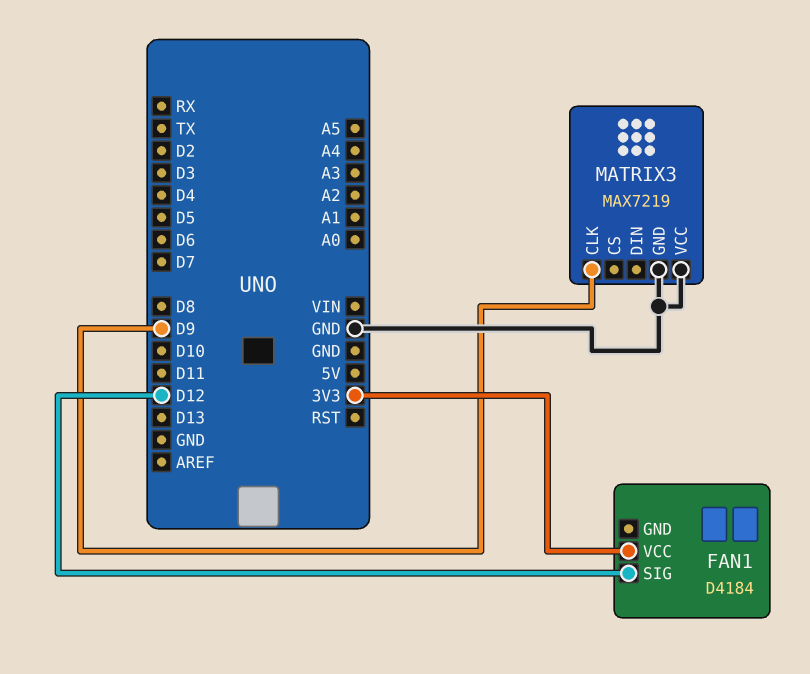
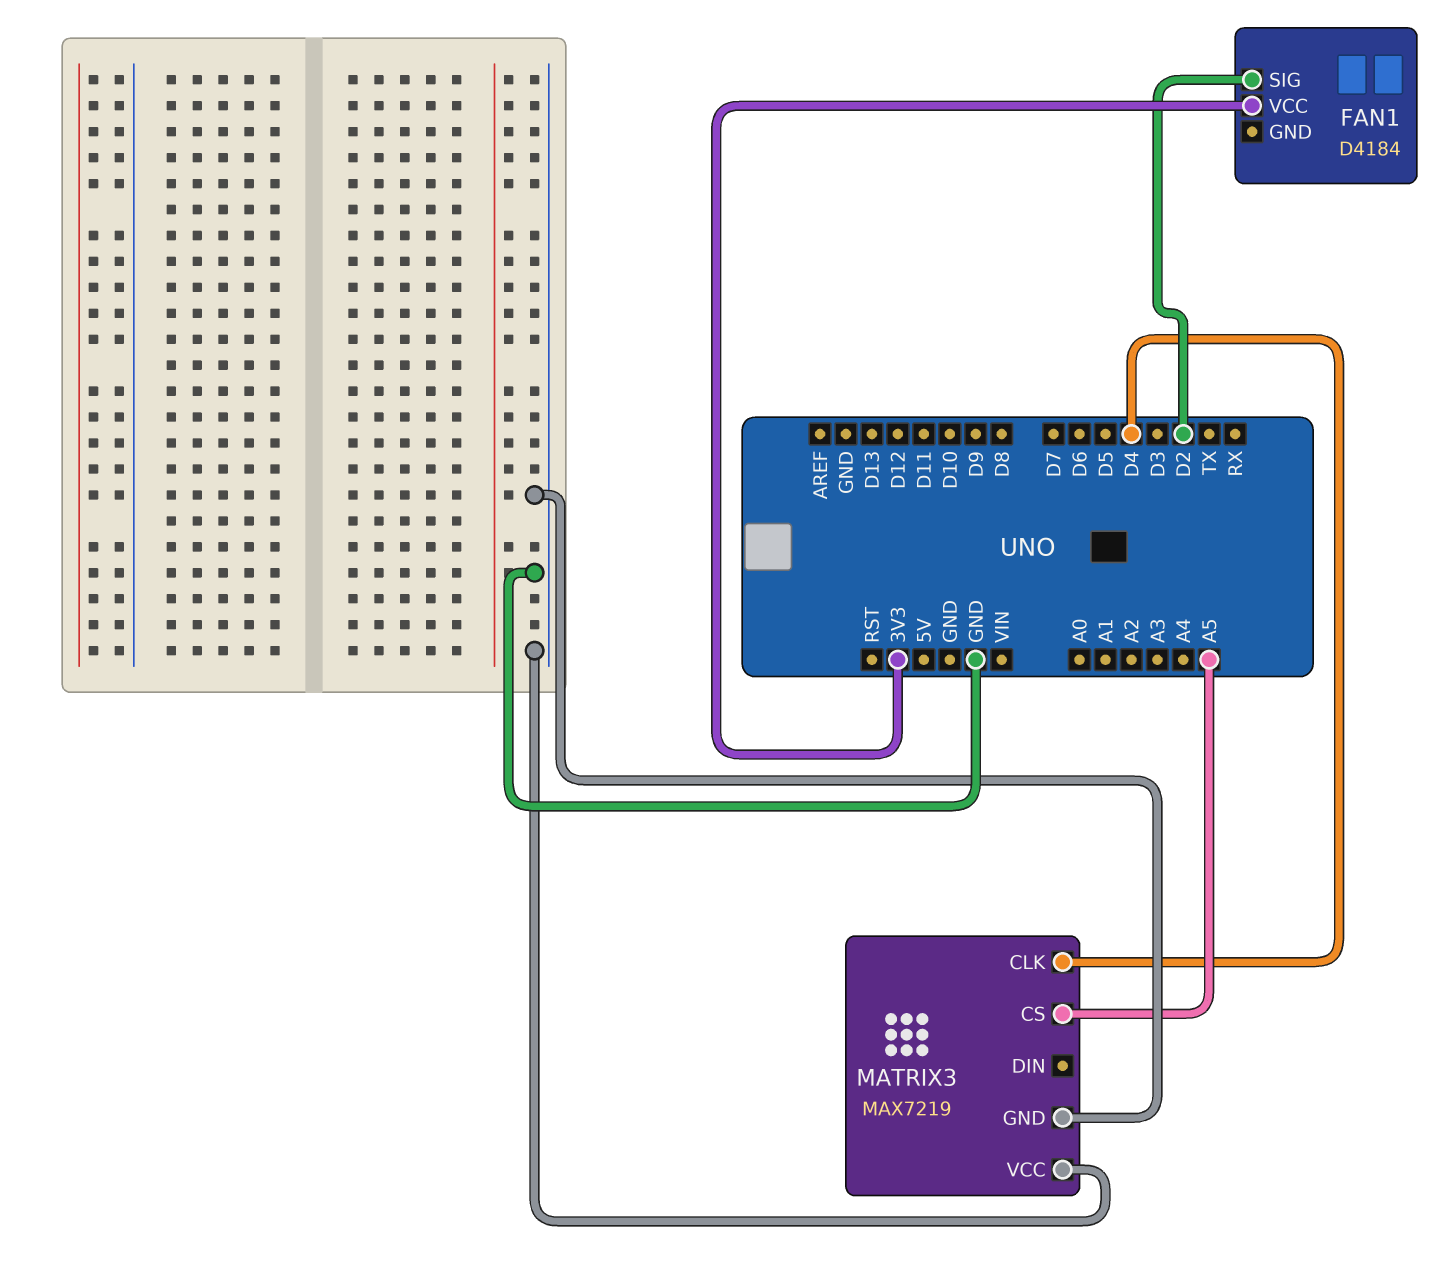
FAN1 pin SIG: D12 -> D2
MATRIX3 pin CLK: D9 -> D4
MATRIX3 pin CS: none -> A5

